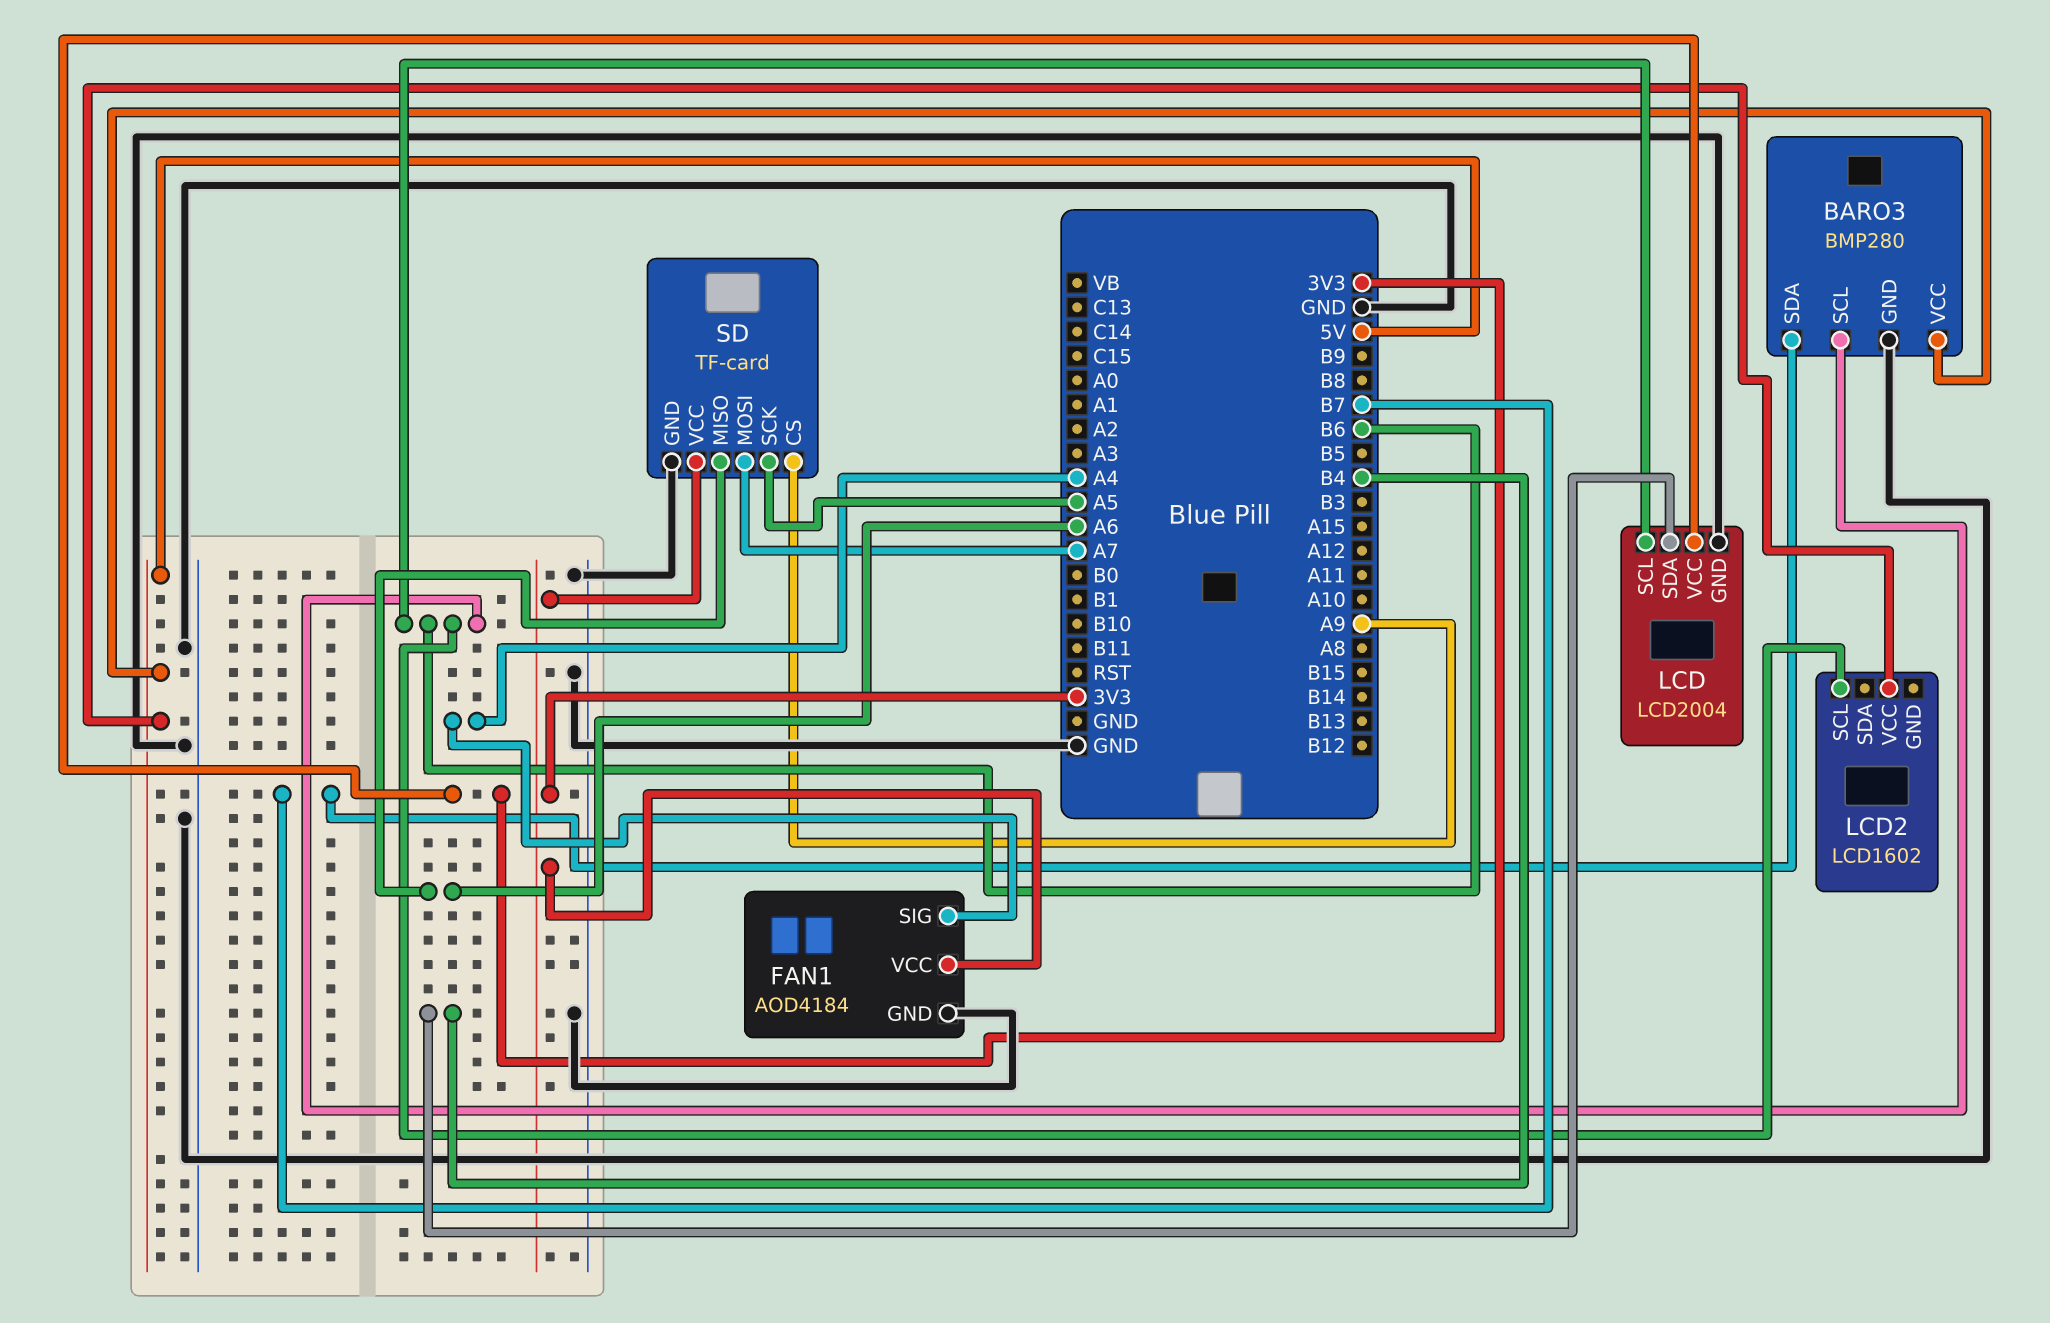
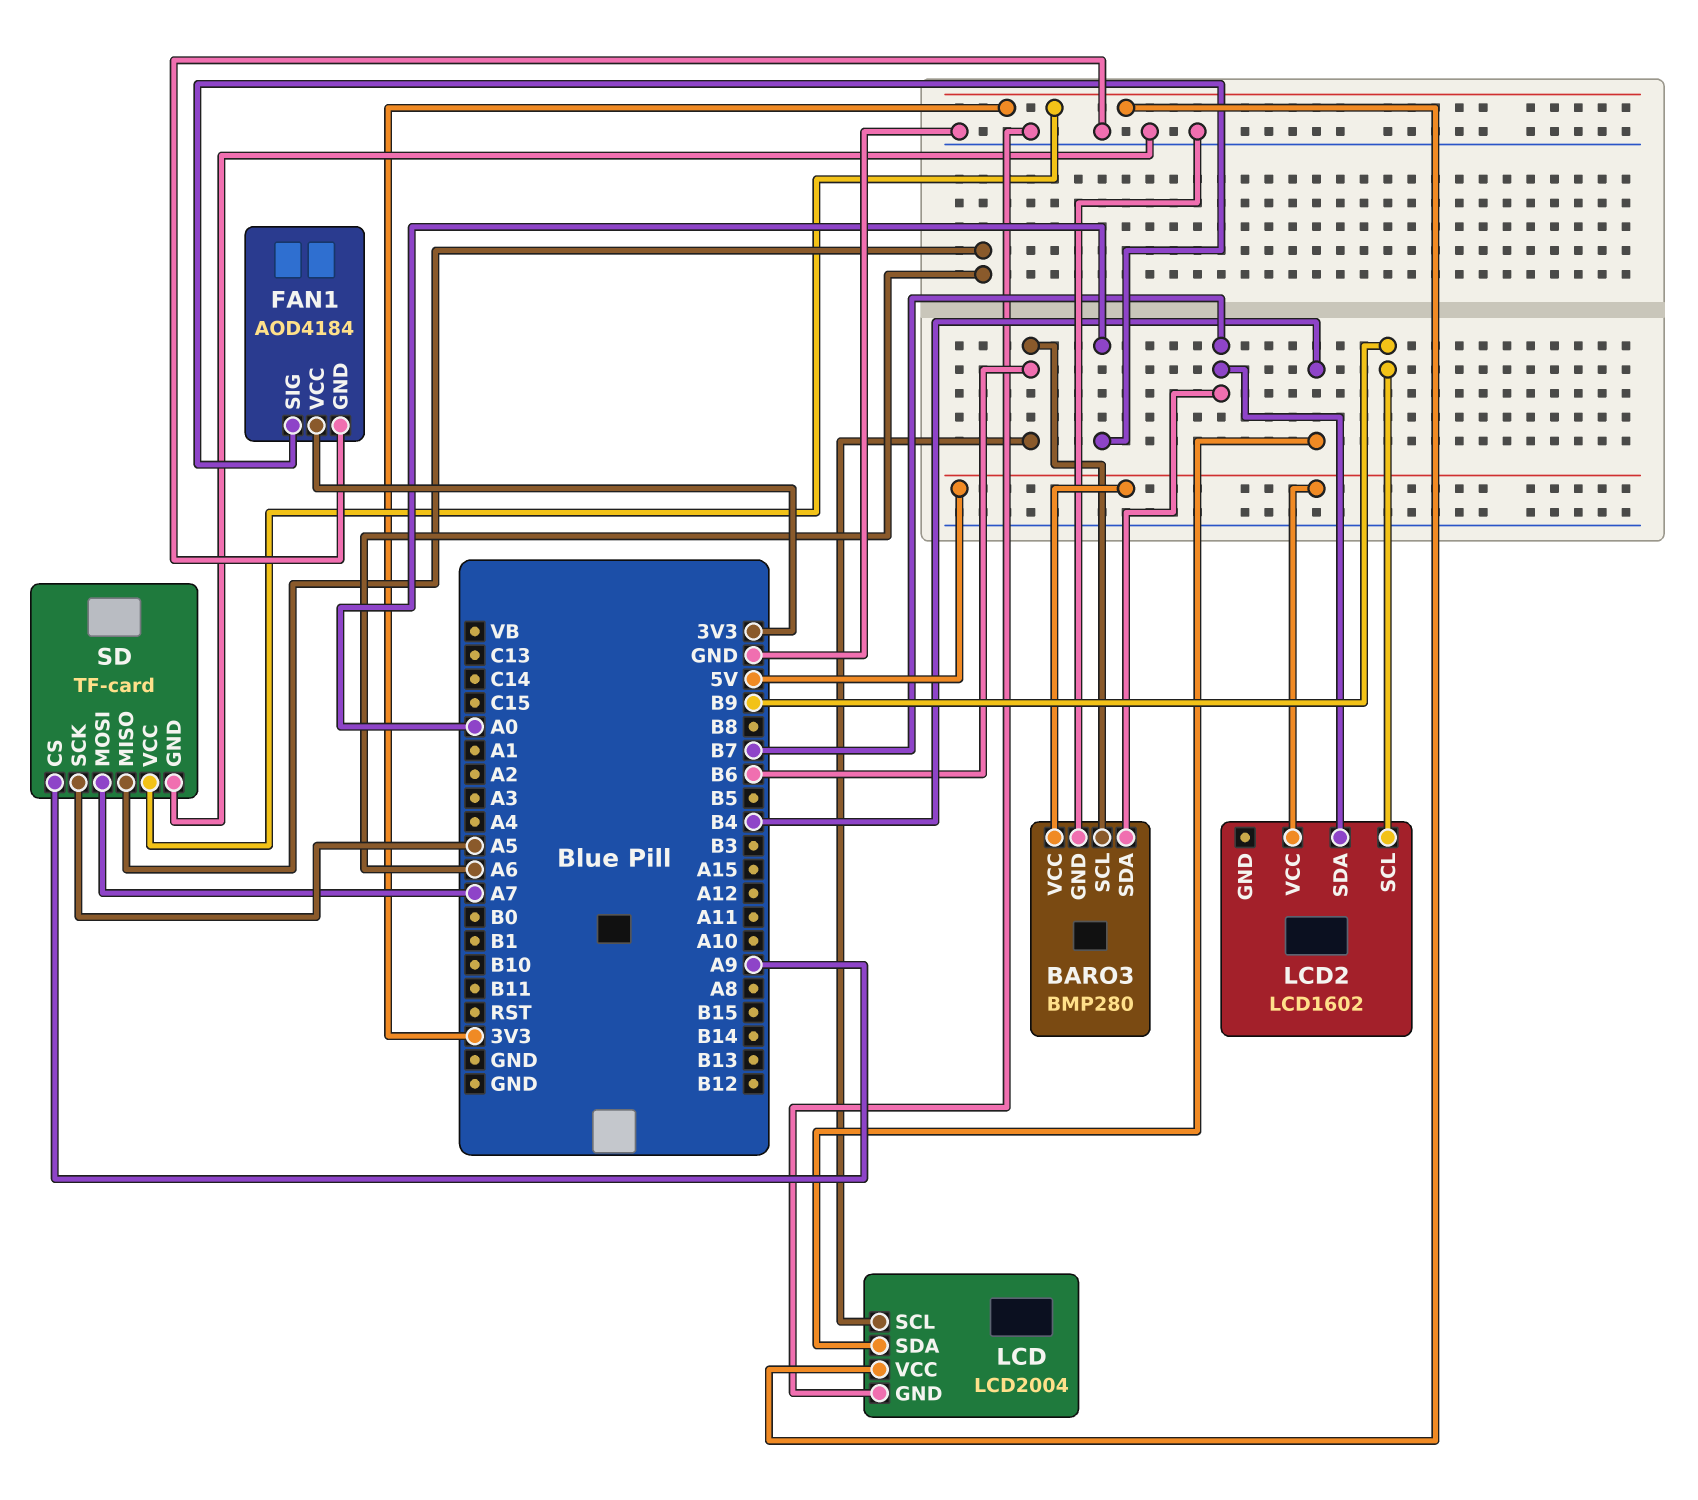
FAN1 pin SIG: A4 -> A0
LCD2 pin SCL: B6 -> B9
LCD2 pin SDA: none -> B7

